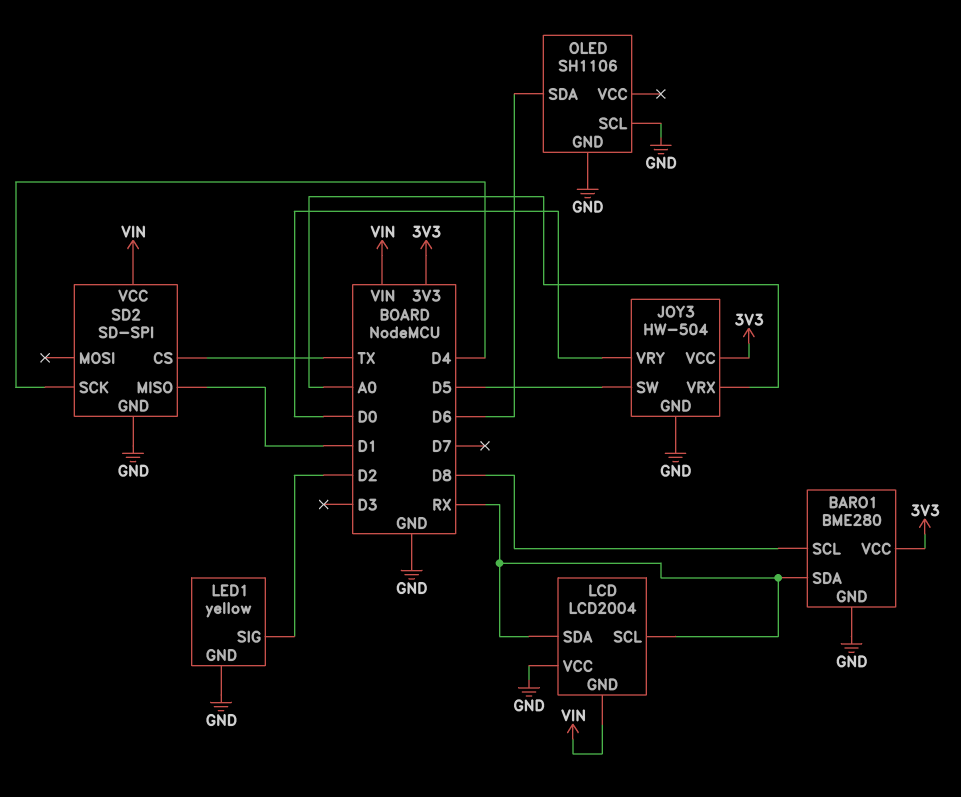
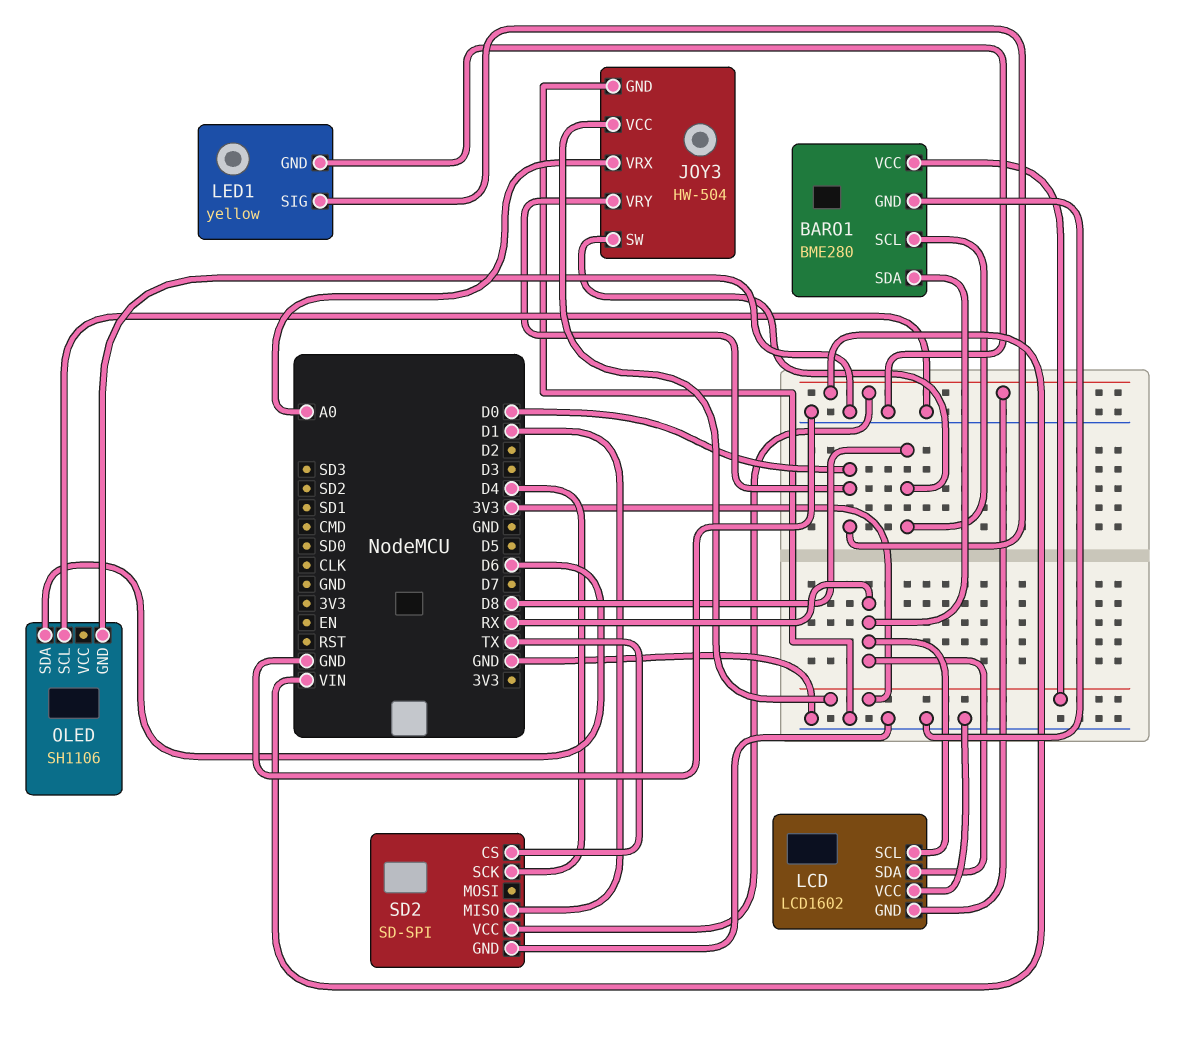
JOY3 pin SW: D5 -> D8
LCD: LCD2004 -> LCD1602
LED1 pin SIG: D2 -> D0

